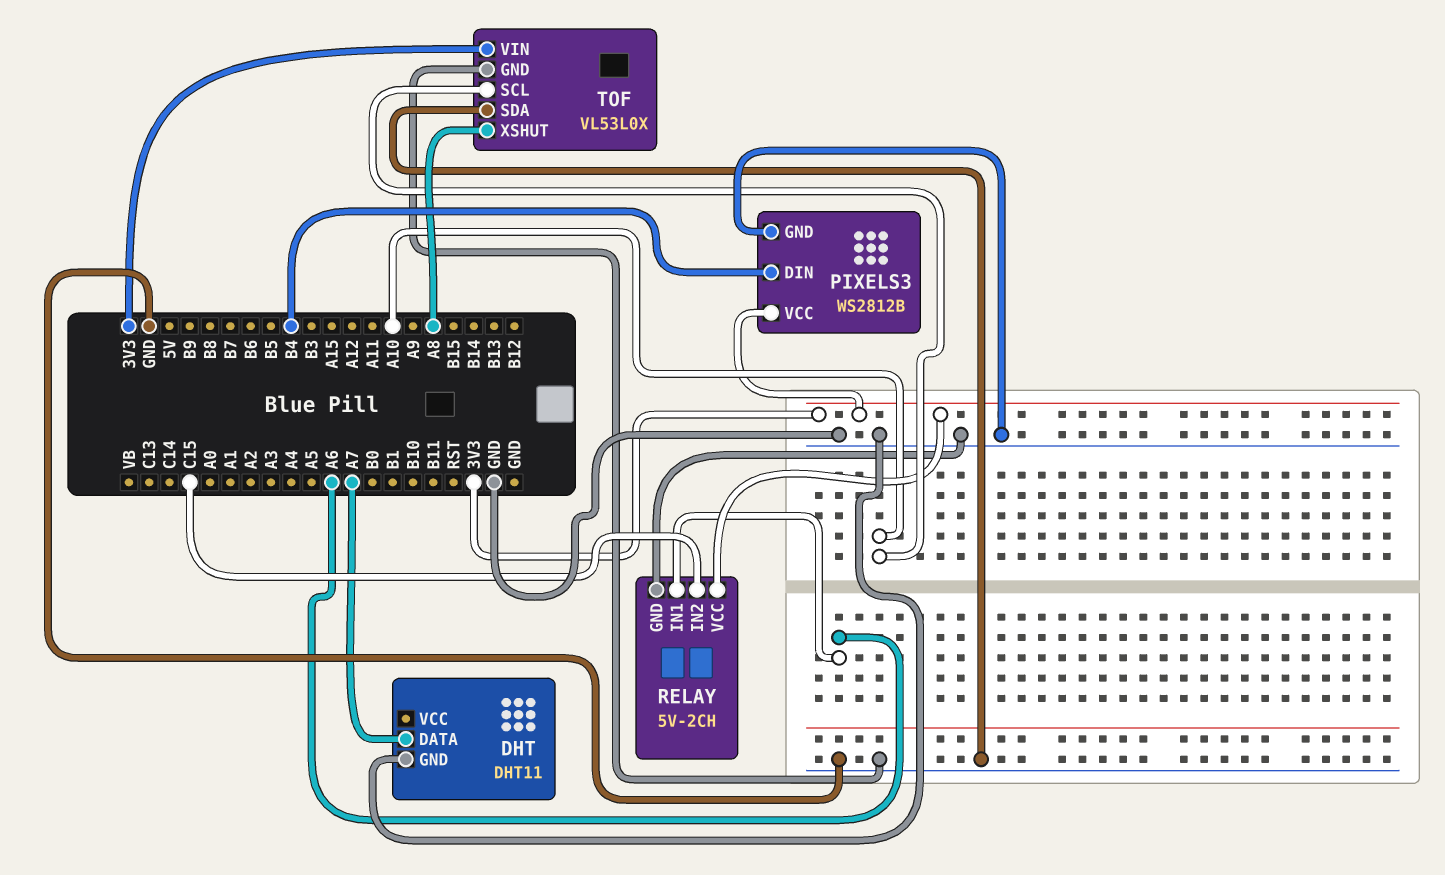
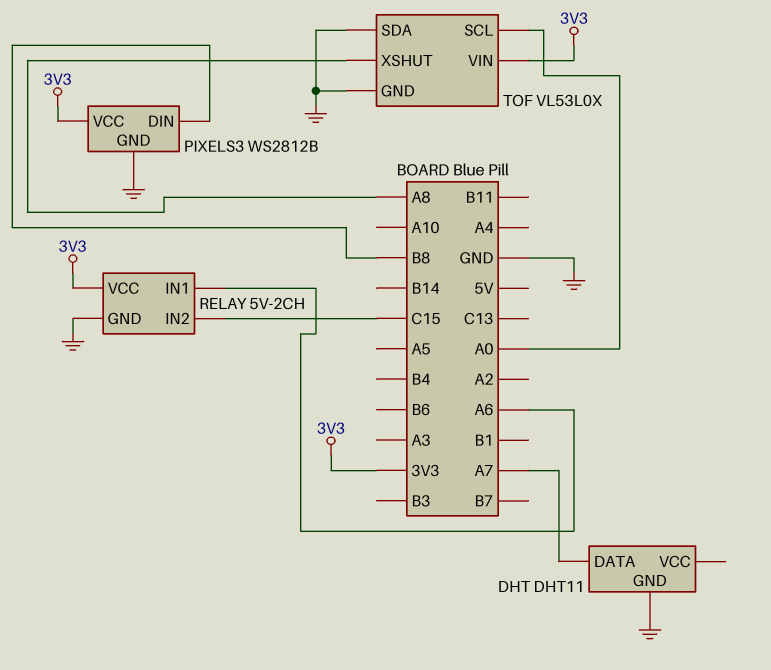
PIXELS3 pin DIN: B4 -> B8
TOF pin SCL: A10 -> A0

